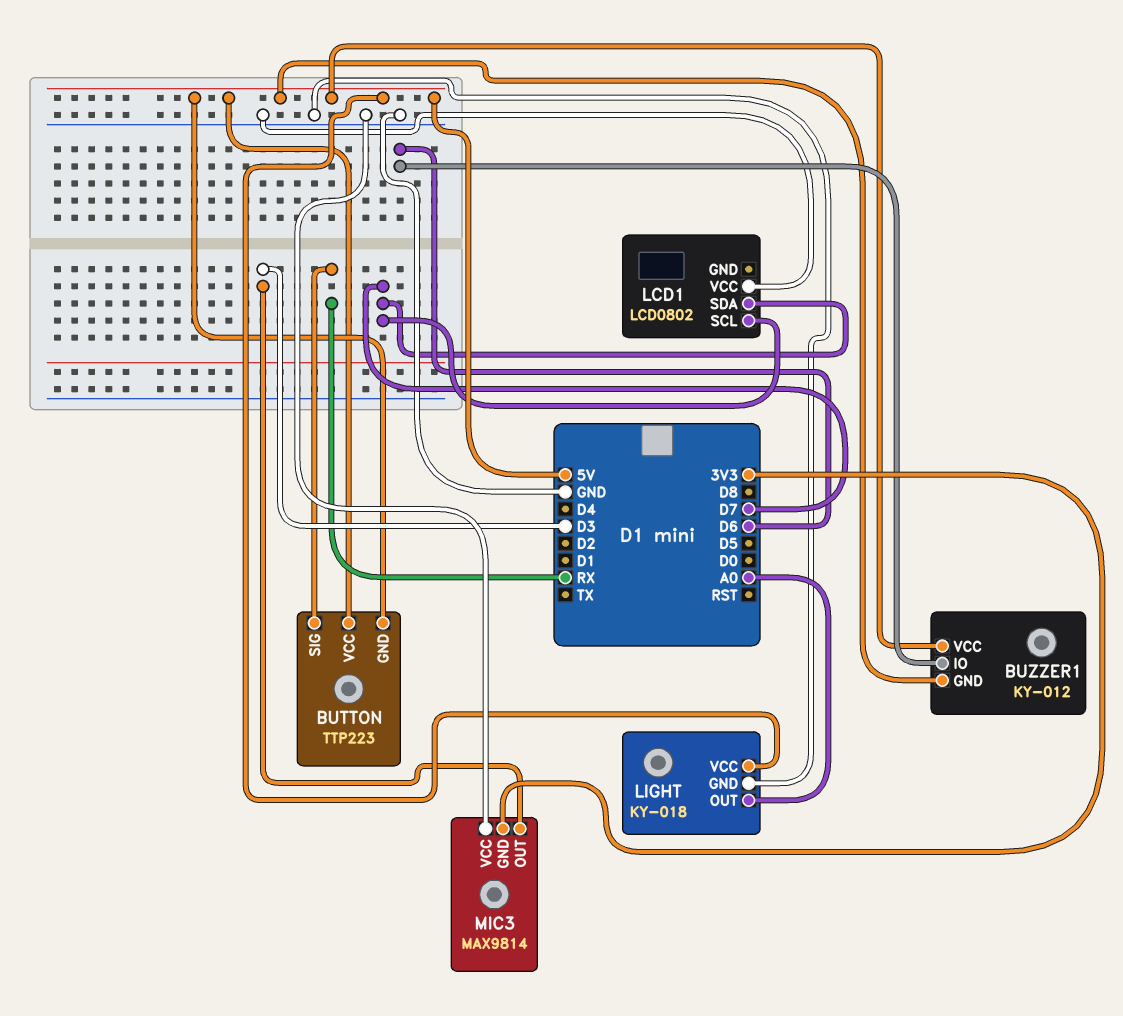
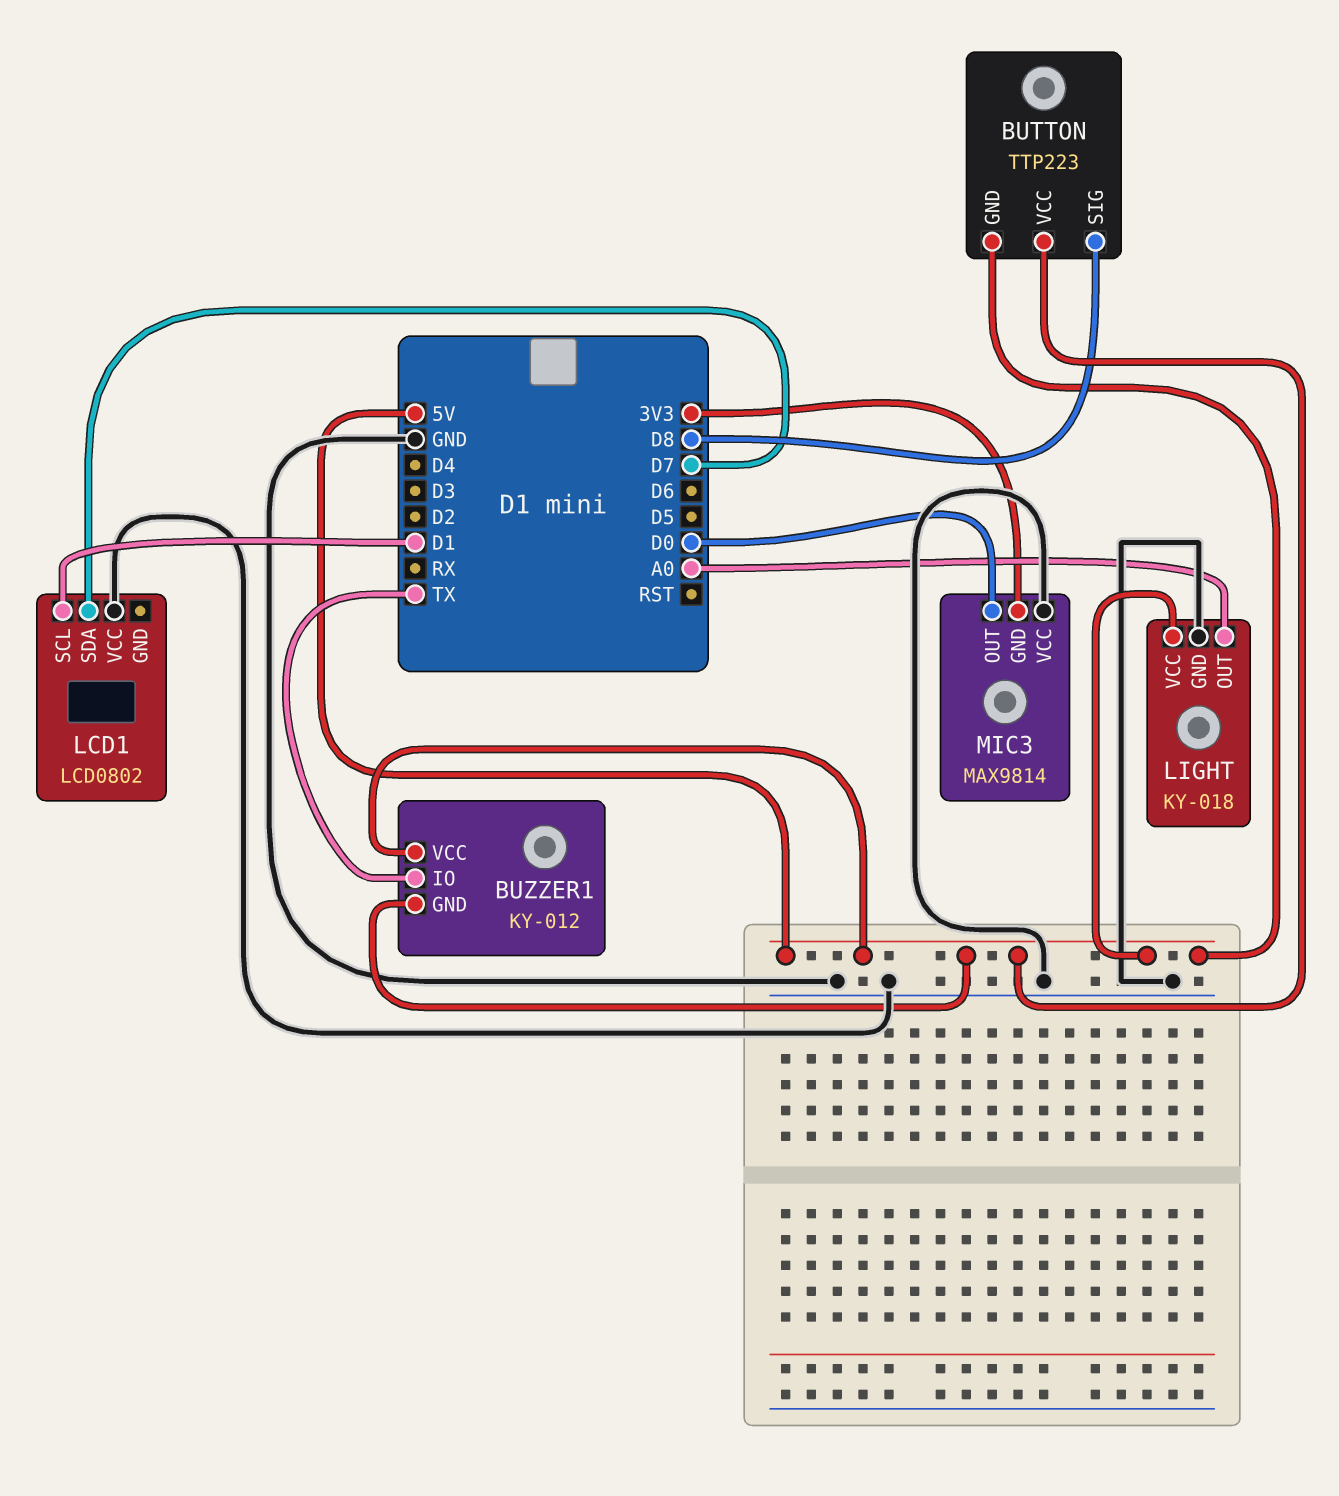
BUTTON pin SIG: RX -> D8
BUZZER1 pin IO: D6 -> TX
LCD1 pin SCL: D7 -> D1
MIC3 pin OUT: D3 -> D0

